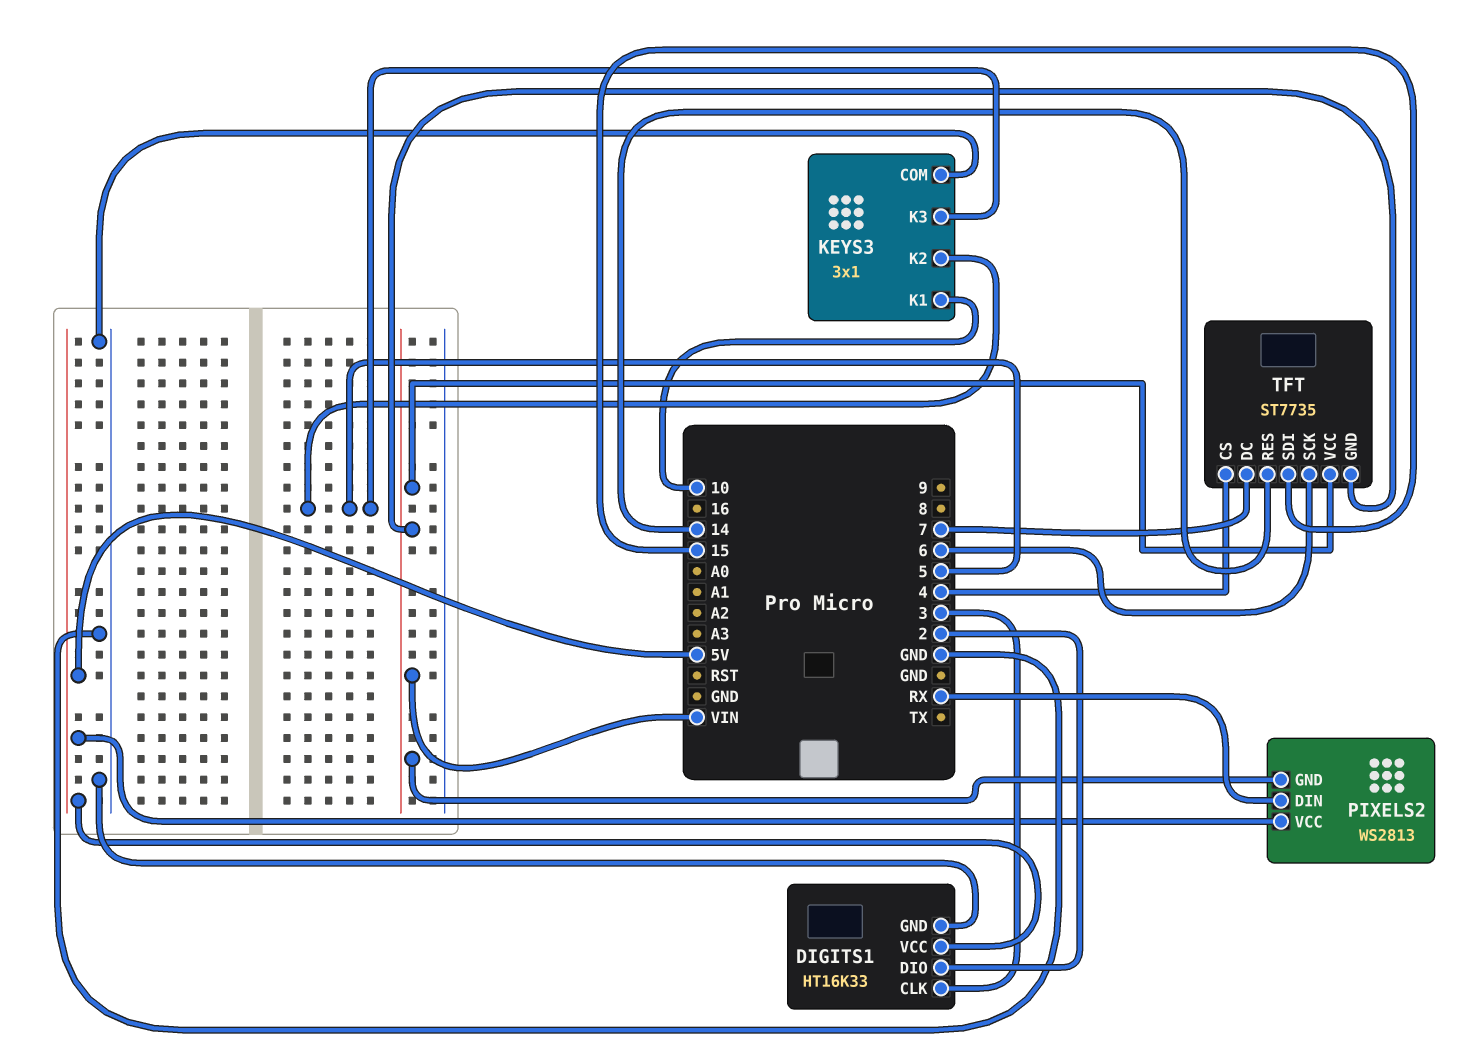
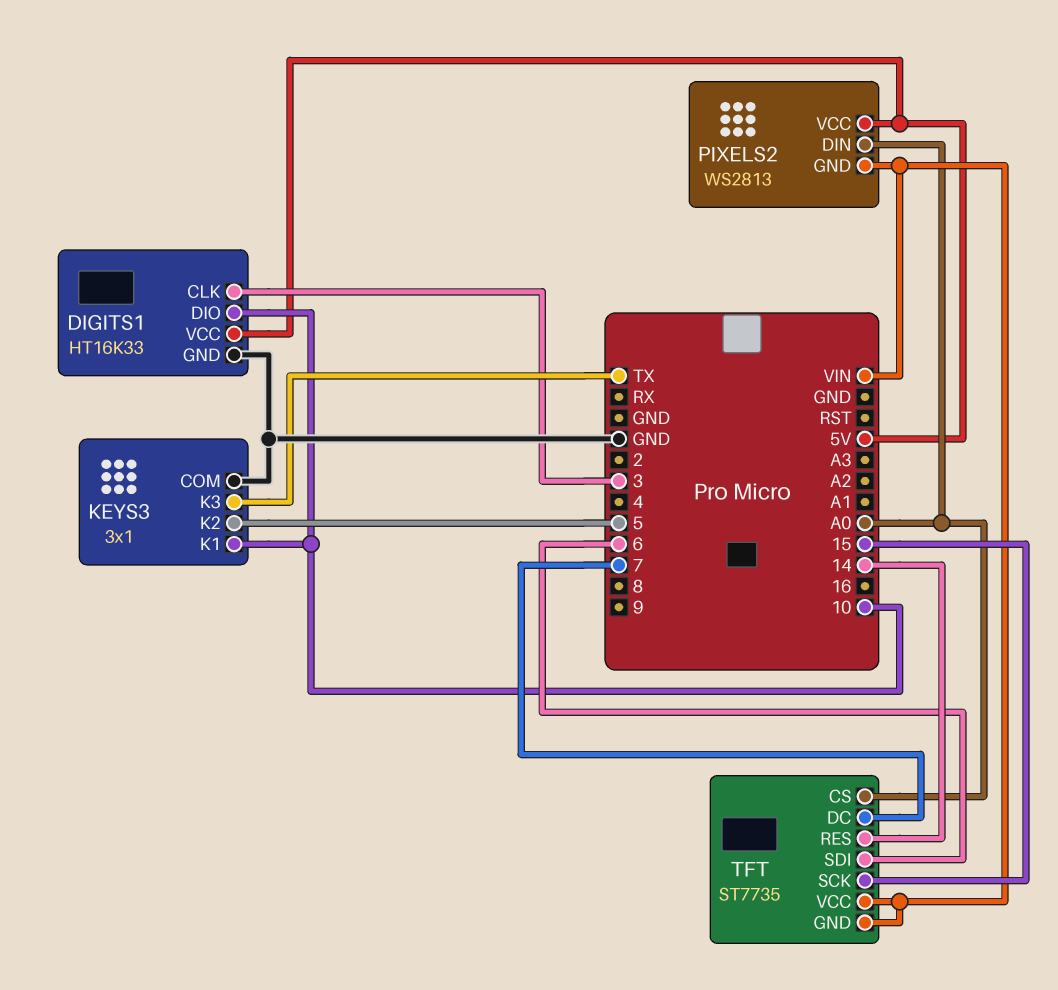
DIGITS1 pin DIO: 2 -> 10
KEYS3 pin K3: 5 -> TX
PIXELS2 pin DIN: RX -> A0
TFT pin CS: 4 -> A0
TFT pin SCK: 6 -> 15
TFT pin SDI: 15 -> 6

